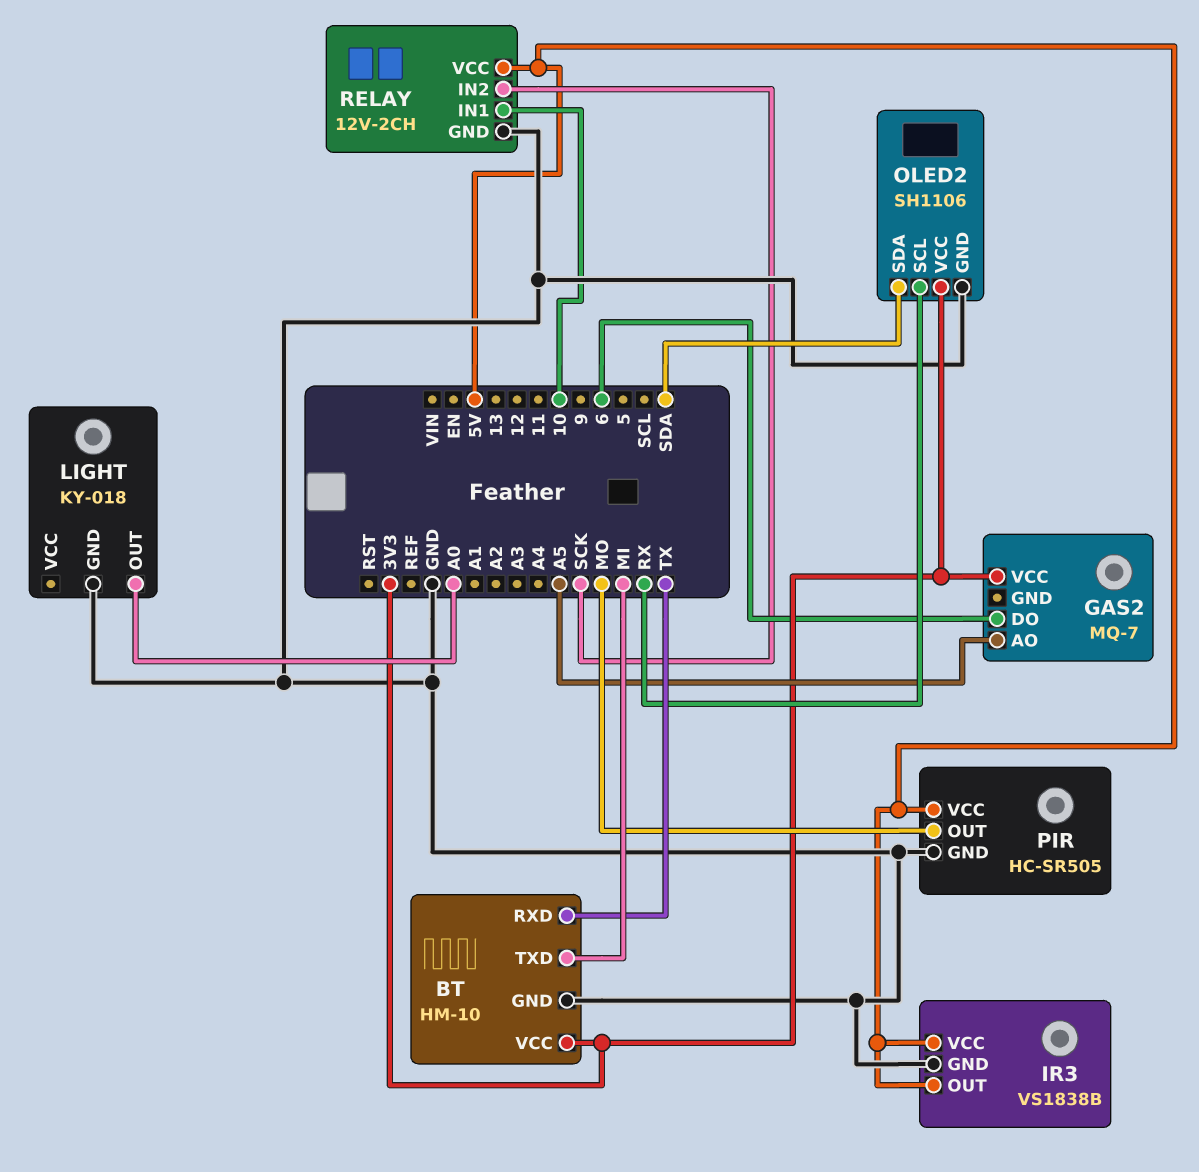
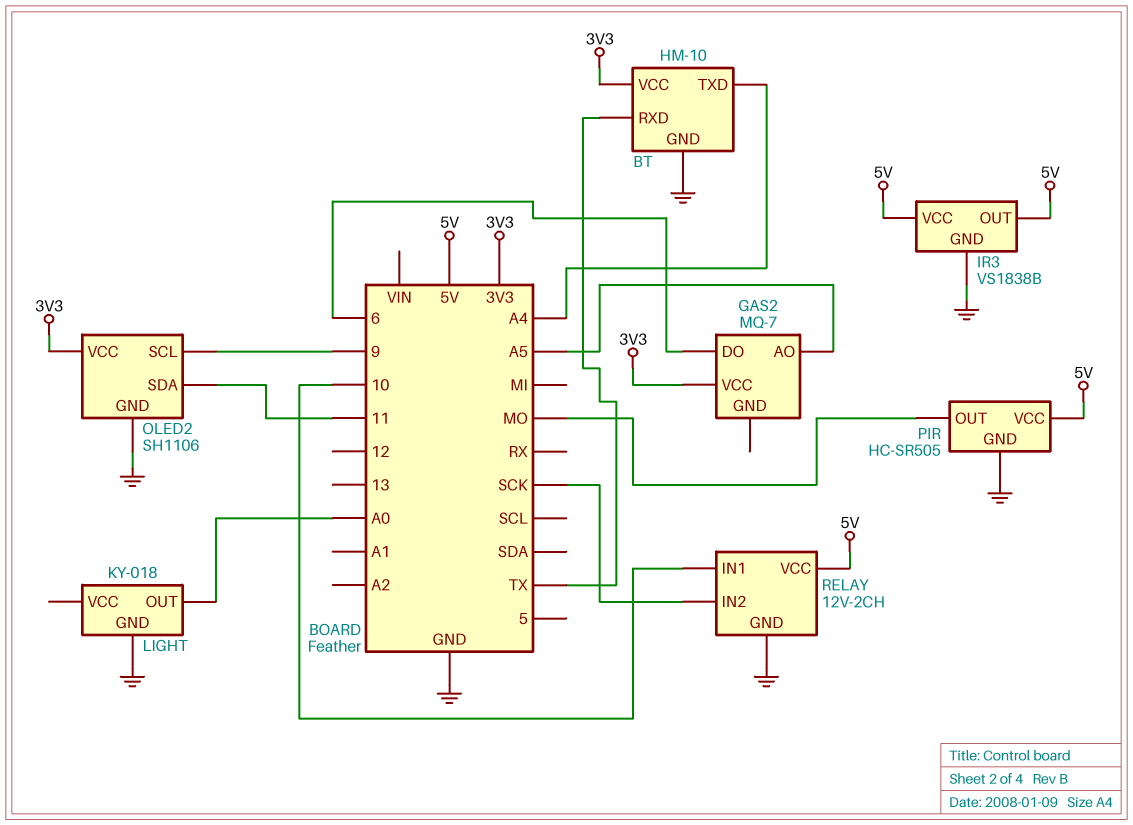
BT pin TXD: MI -> A4
OLED2 pin SCL: RX -> 9
OLED2 pin SDA: SDA -> 11

